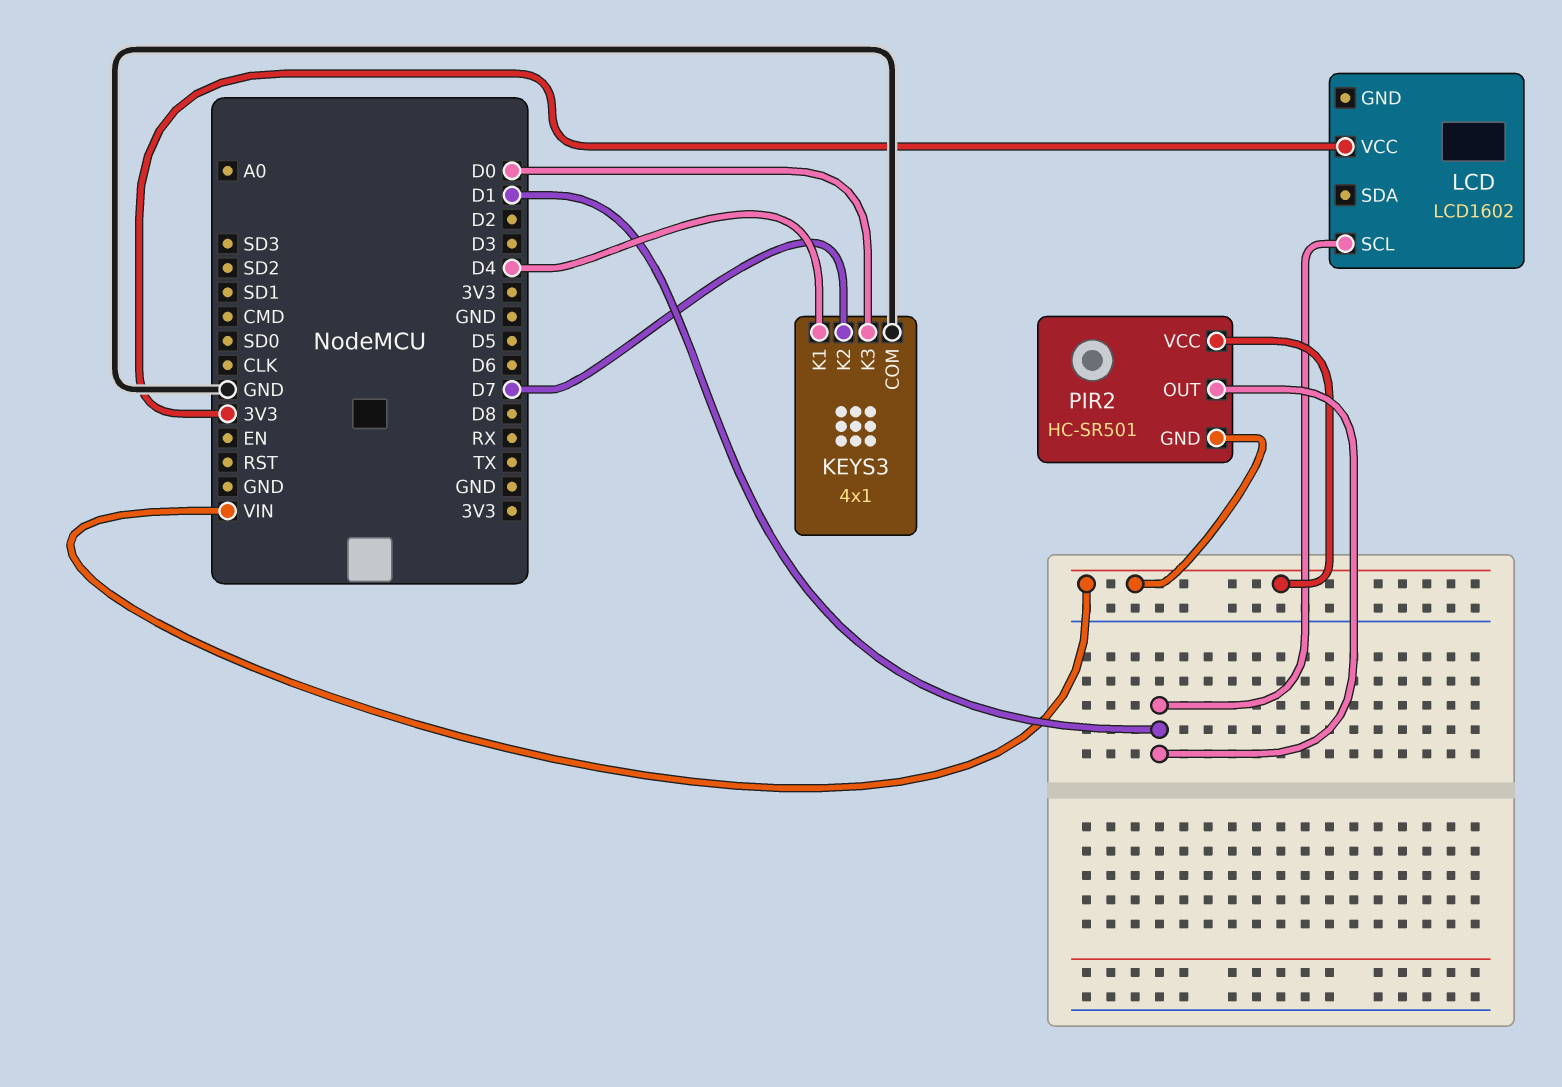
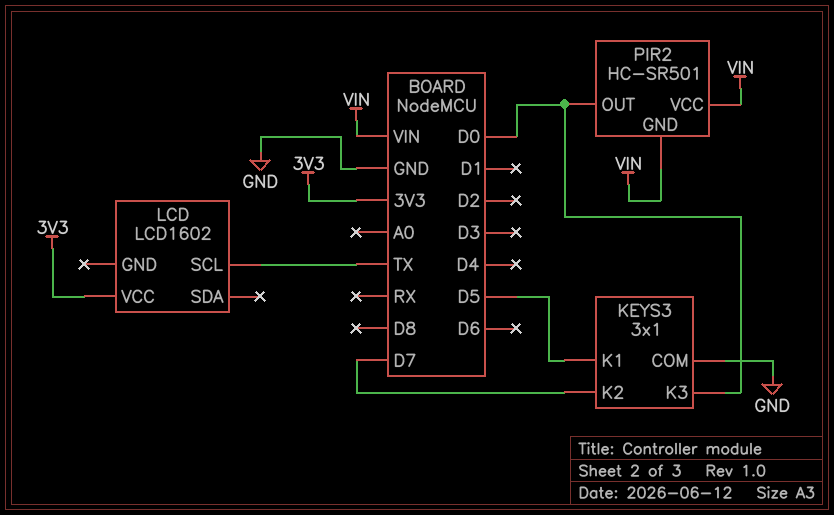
KEYS3: 4x1 -> 3x1
KEYS3 pin K1: D4 -> D5
LCD pin SCL: D1 -> TX
PIR2 pin OUT: D1 -> D0

